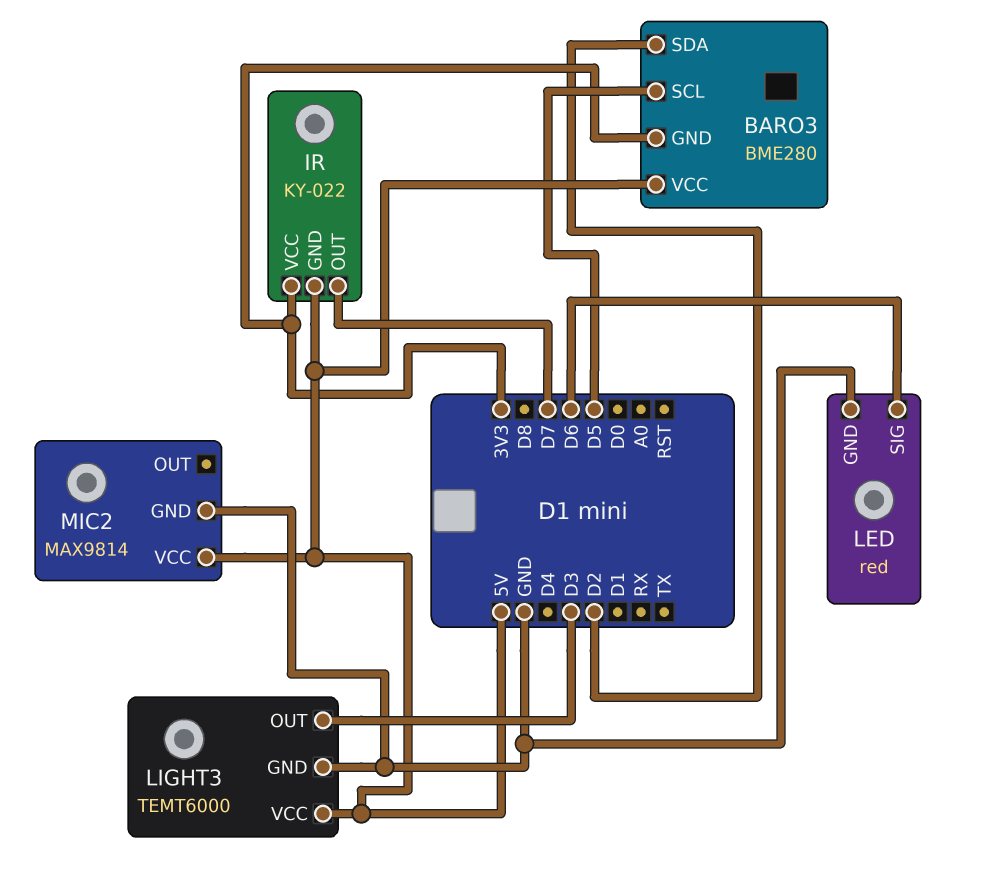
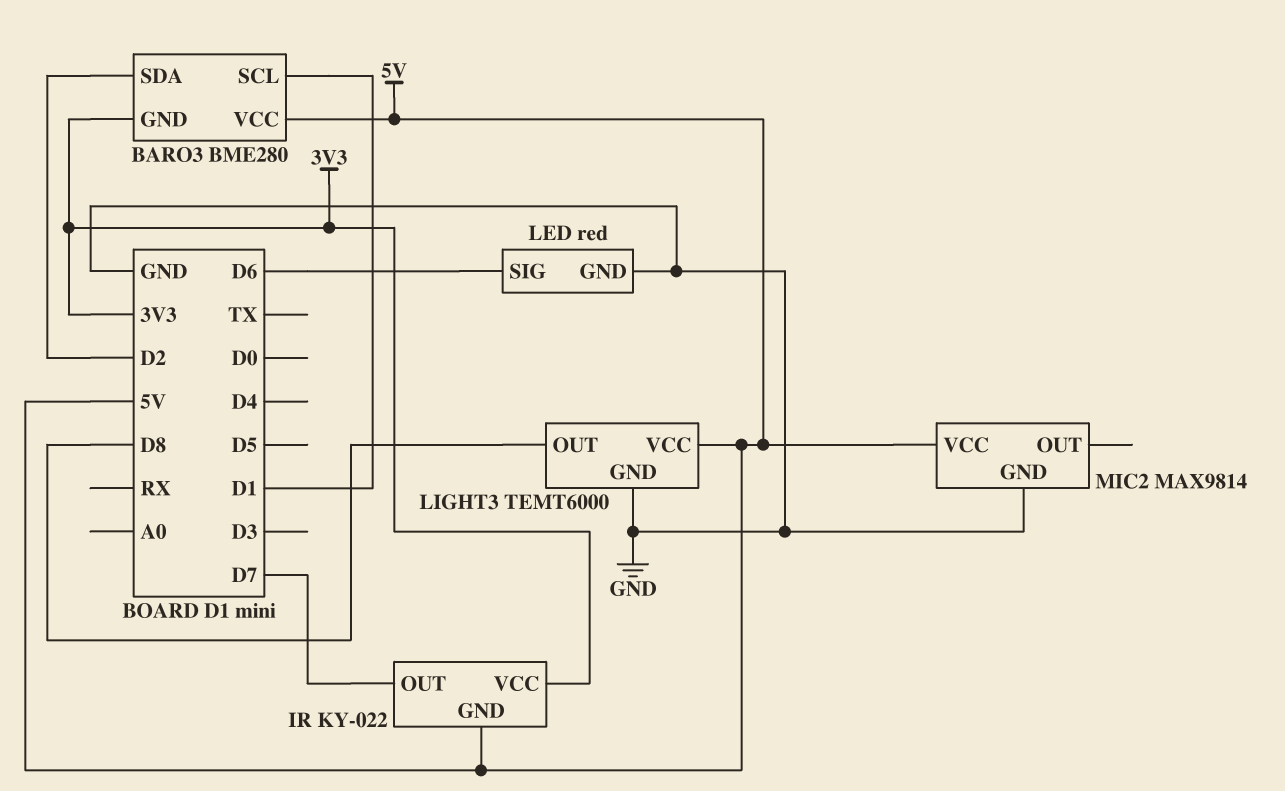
BARO3 pin SCL: D5 -> D1
LIGHT3 pin OUT: D3 -> D8

